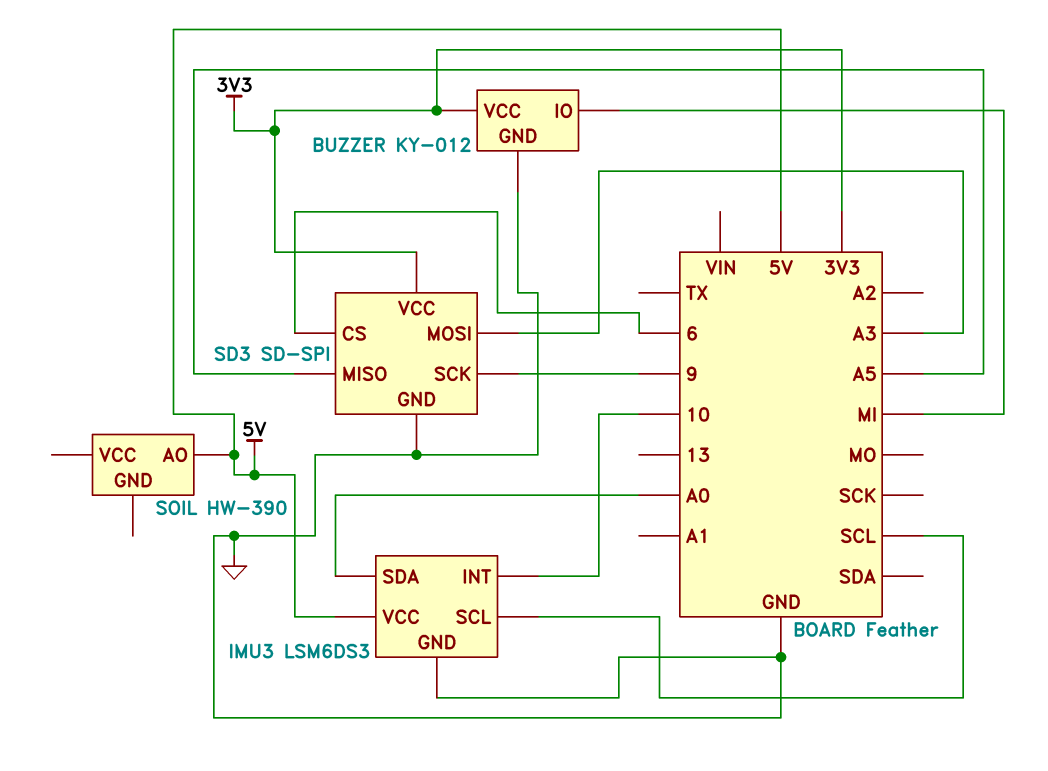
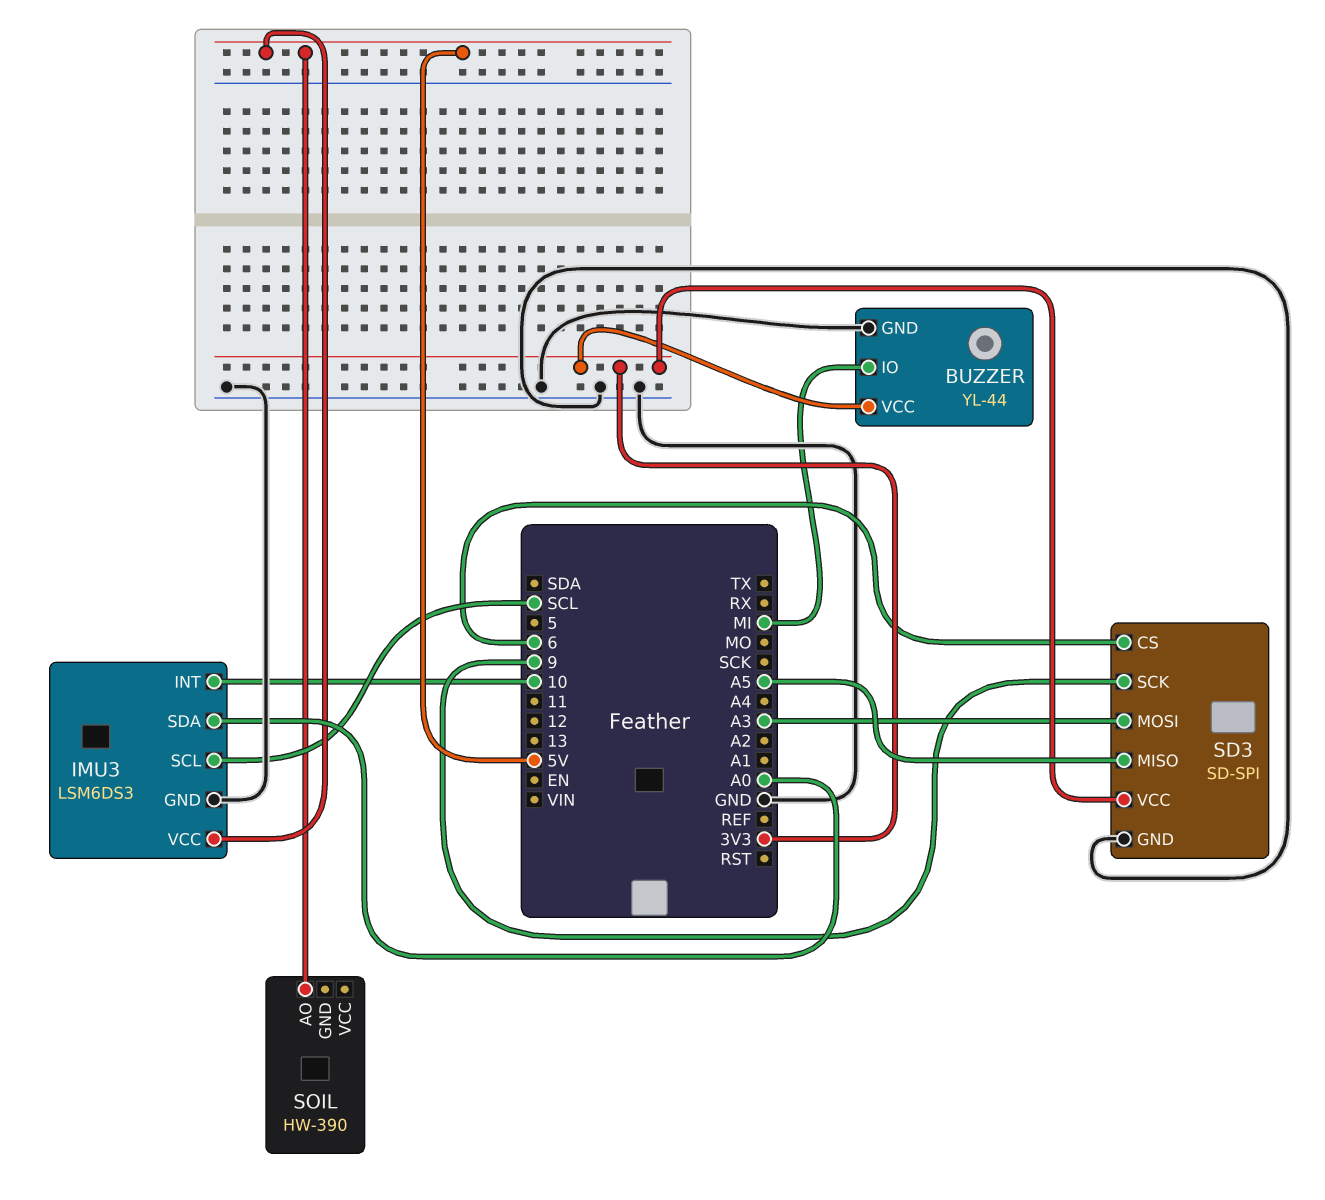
BUZZER: KY-012 -> YL-44

